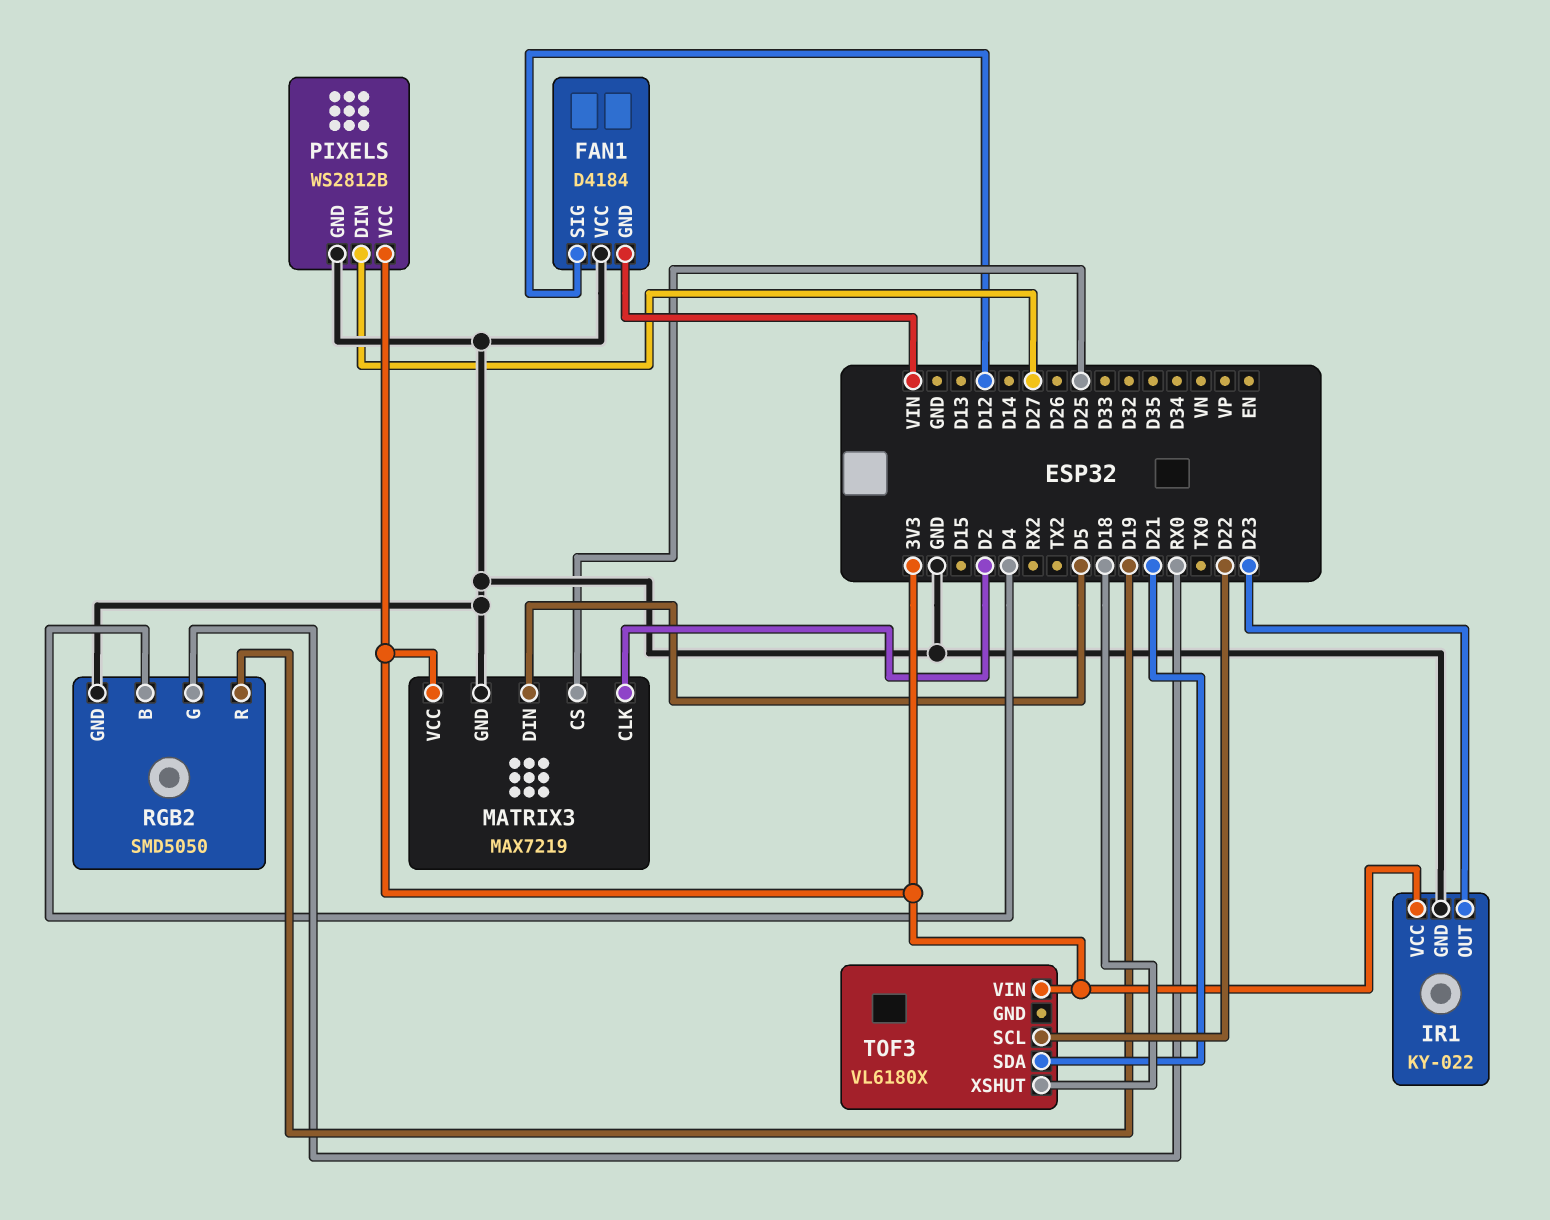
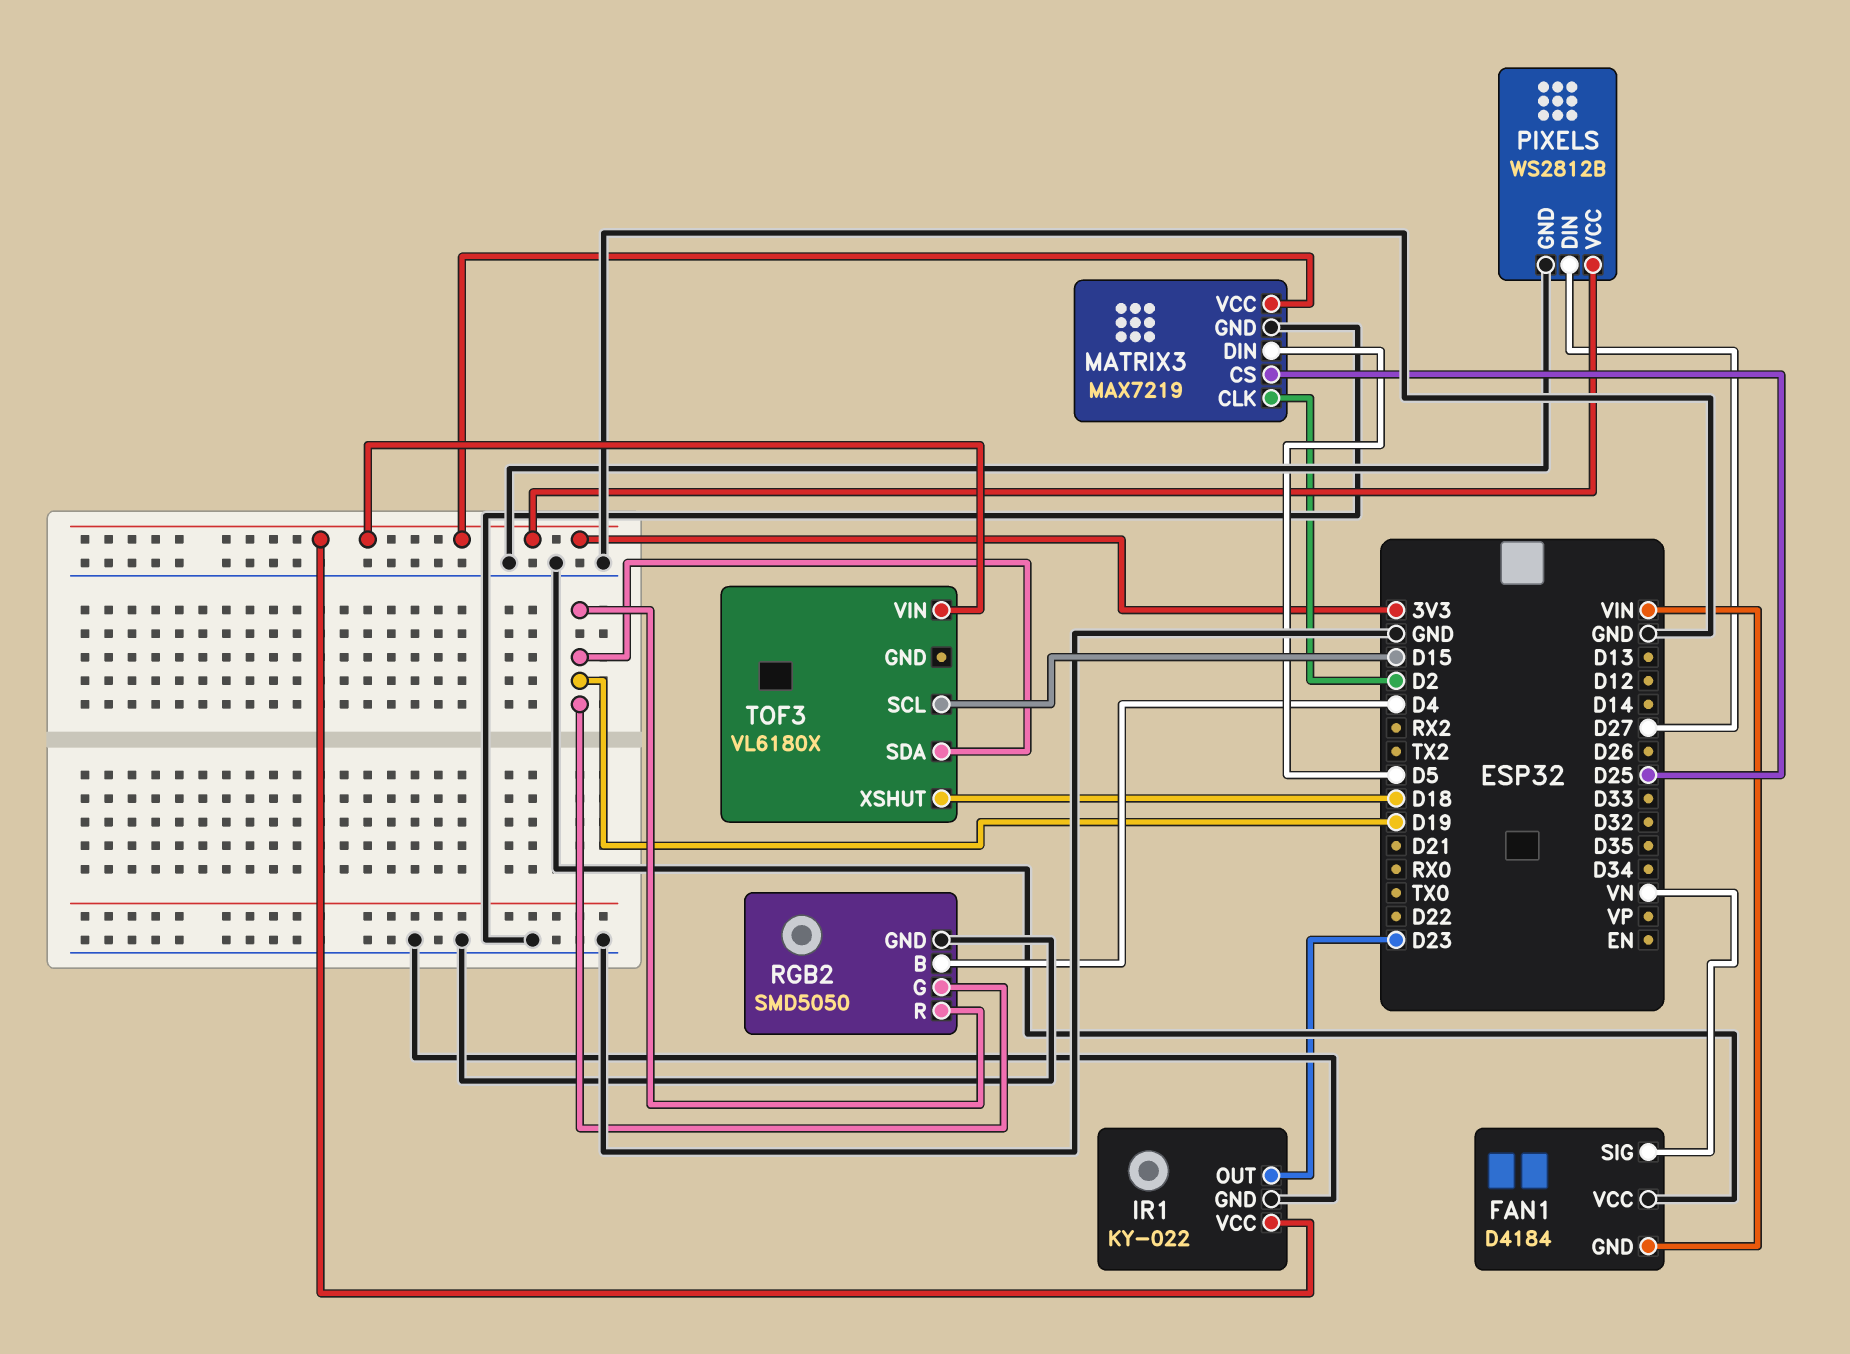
FAN1 pin SIG: D12 -> VN
RGB2 pin G: RX0 -> D19
TOF3 pin SCL: D22 -> D15
TOF3 pin SDA: D21 -> D19

